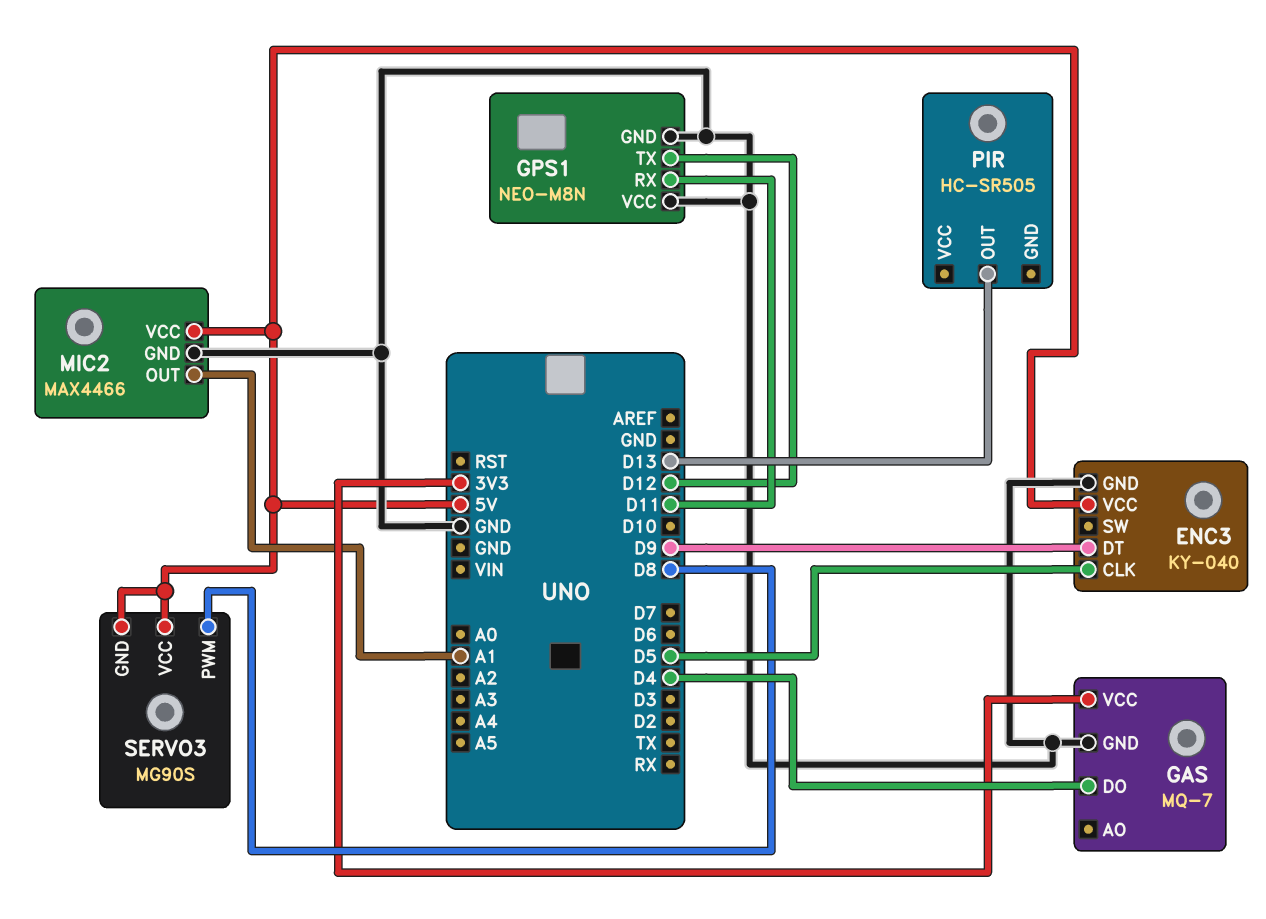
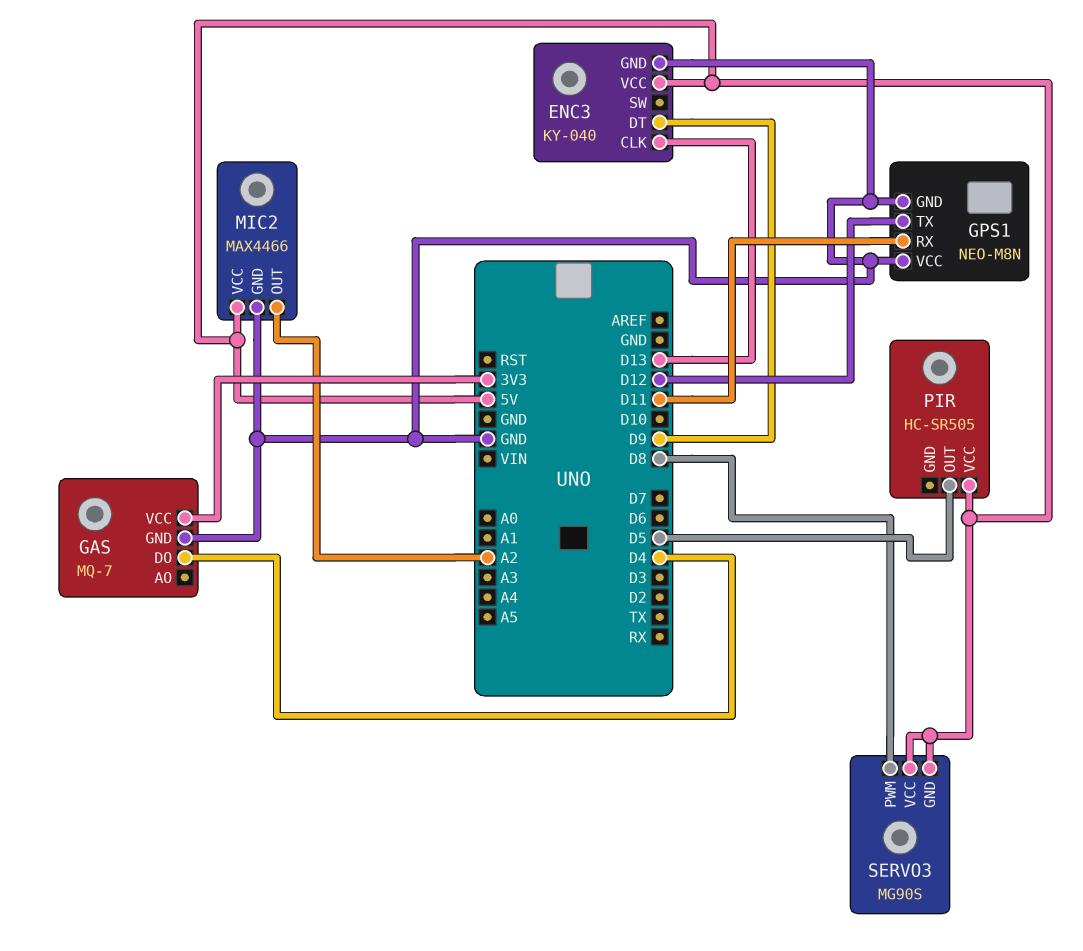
ENC3 pin CLK: D5 -> D13
MIC2 pin OUT: A1 -> A2
PIR pin OUT: D13 -> D5
PIR pin VCC: none -> 5V

